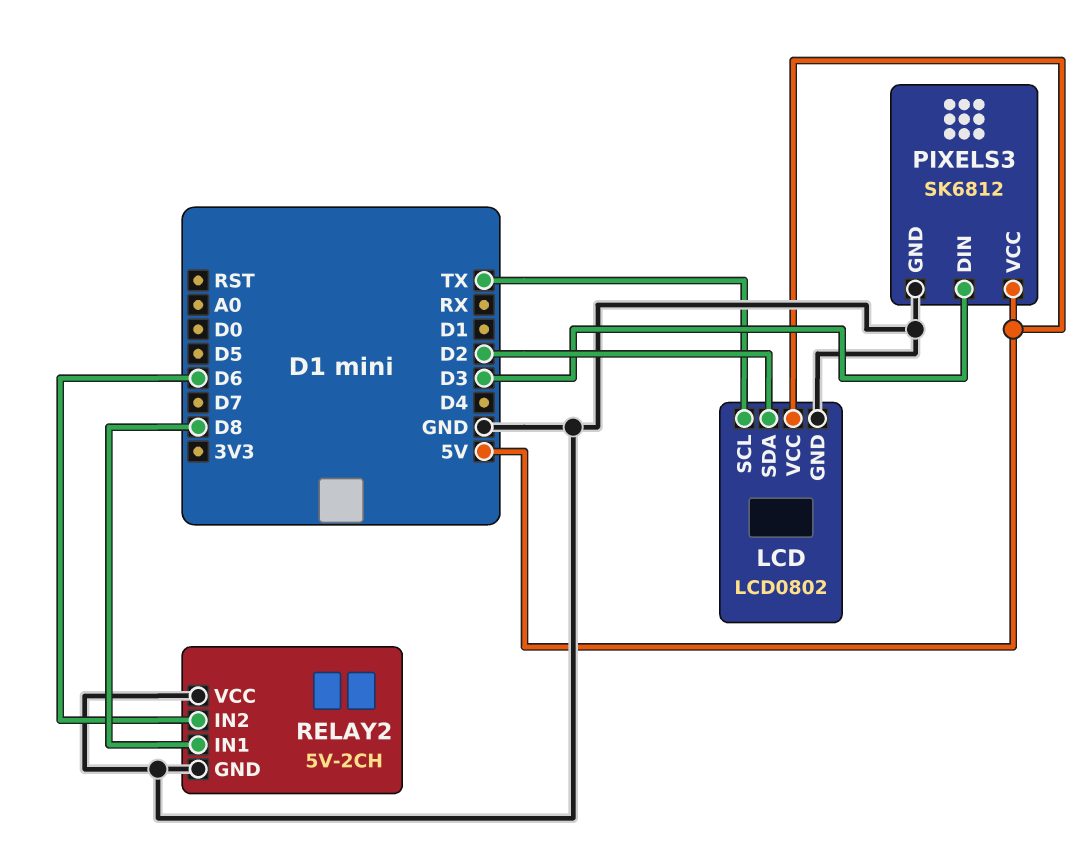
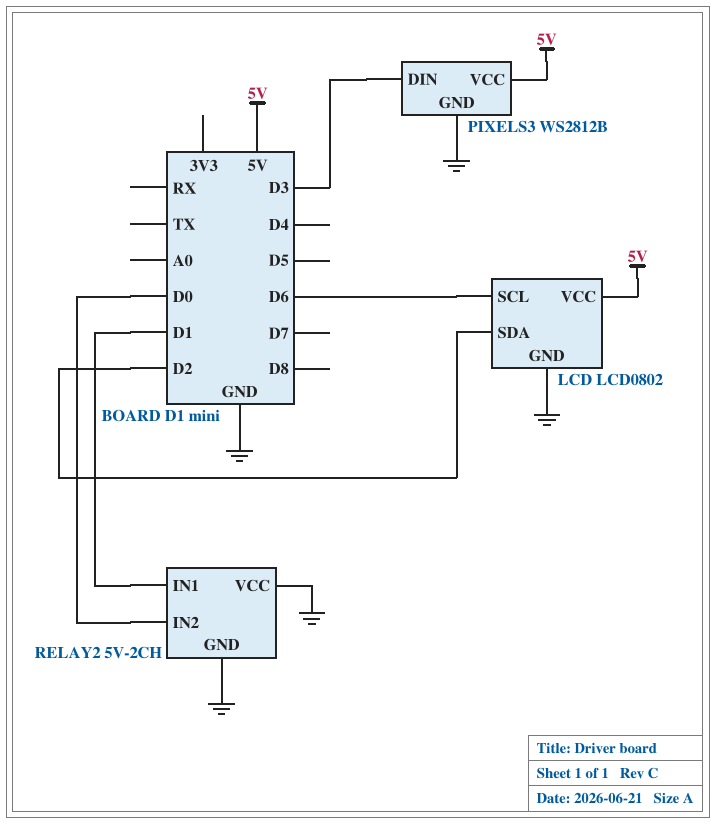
LCD pin SCL: TX -> D6
PIXELS3: SK6812 -> WS2812B
RELAY2 pin IN1: D8 -> D1
RELAY2 pin IN2: D6 -> D0

